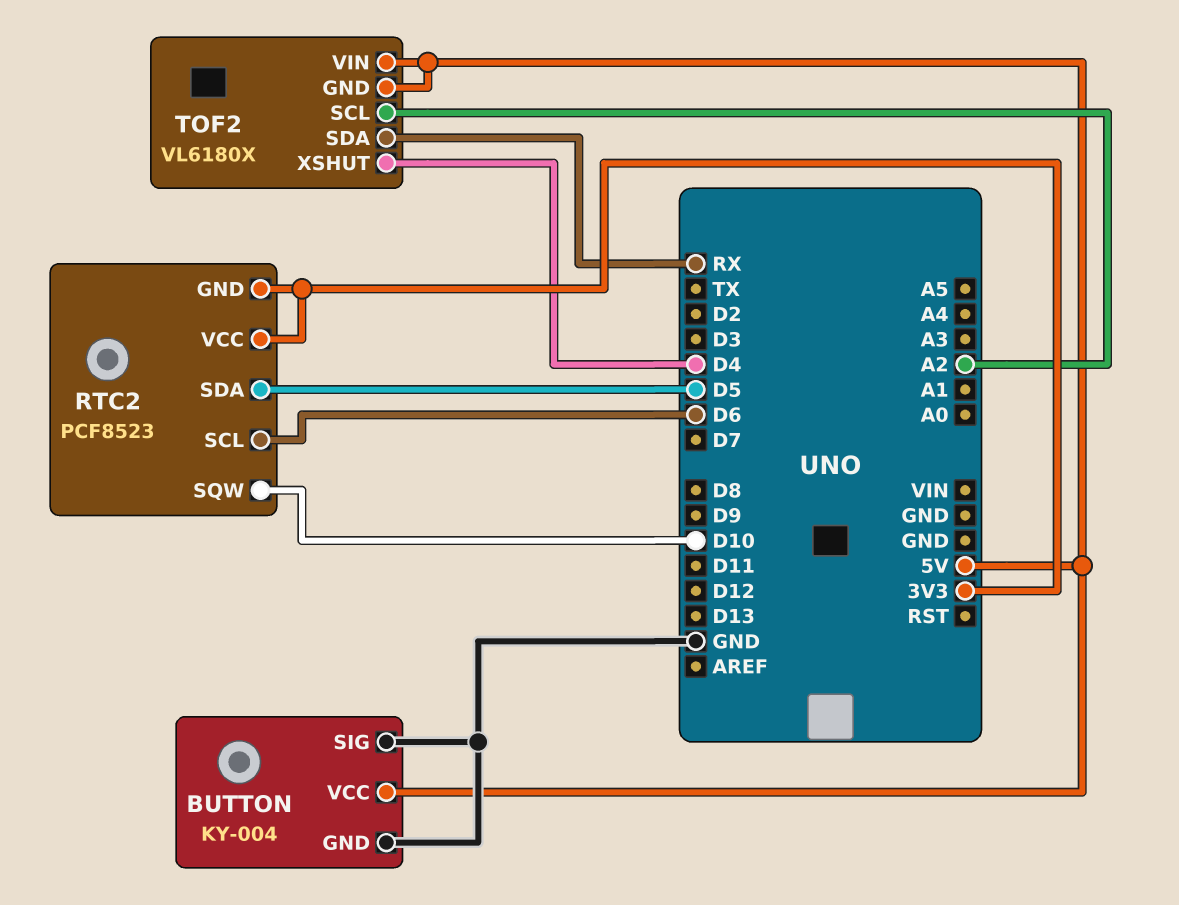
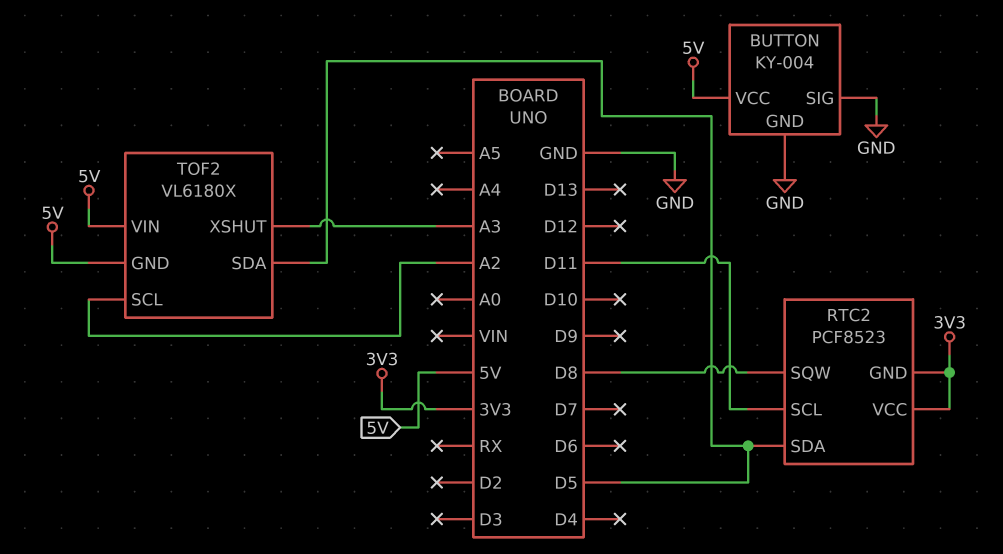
RTC2 pin SCL: D6 -> D11
RTC2 pin SQW: D10 -> D8
TOF2 pin SDA: RX -> D5
TOF2 pin XSHUT: D4 -> A3

